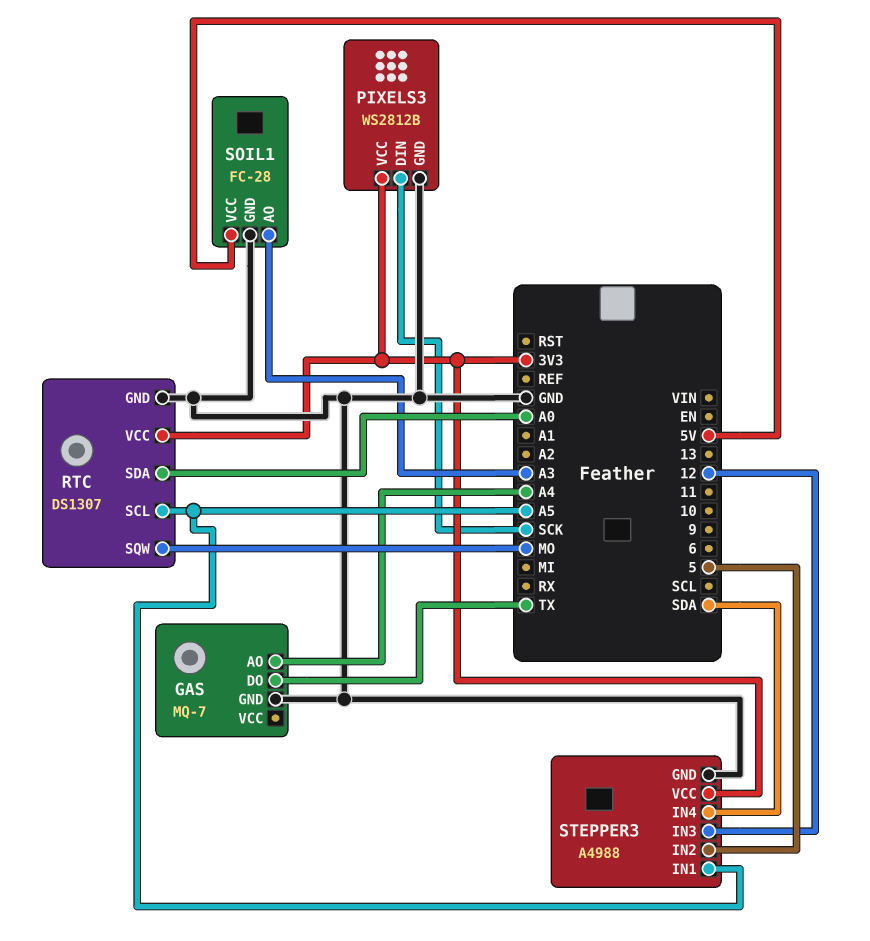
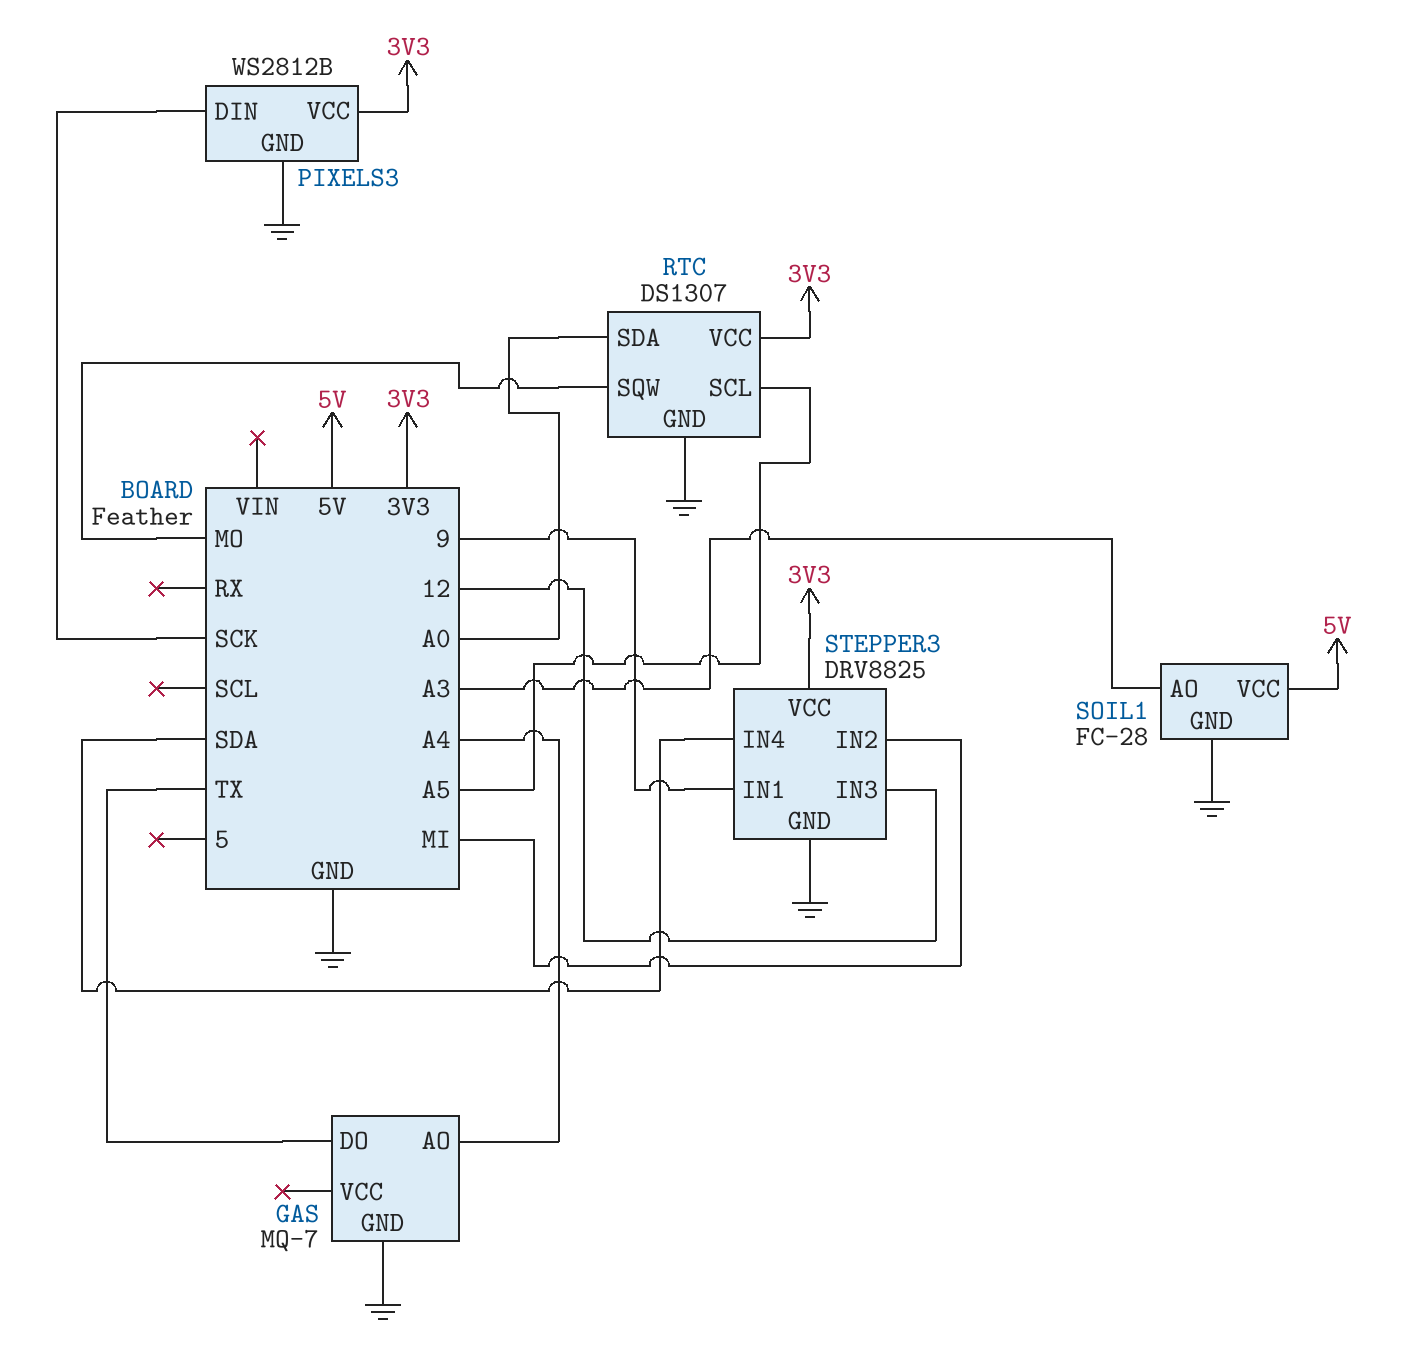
STEPPER3: A4988 -> DRV8825
STEPPER3 pin IN1: A5 -> 9
STEPPER3 pin IN2: 5 -> MI

